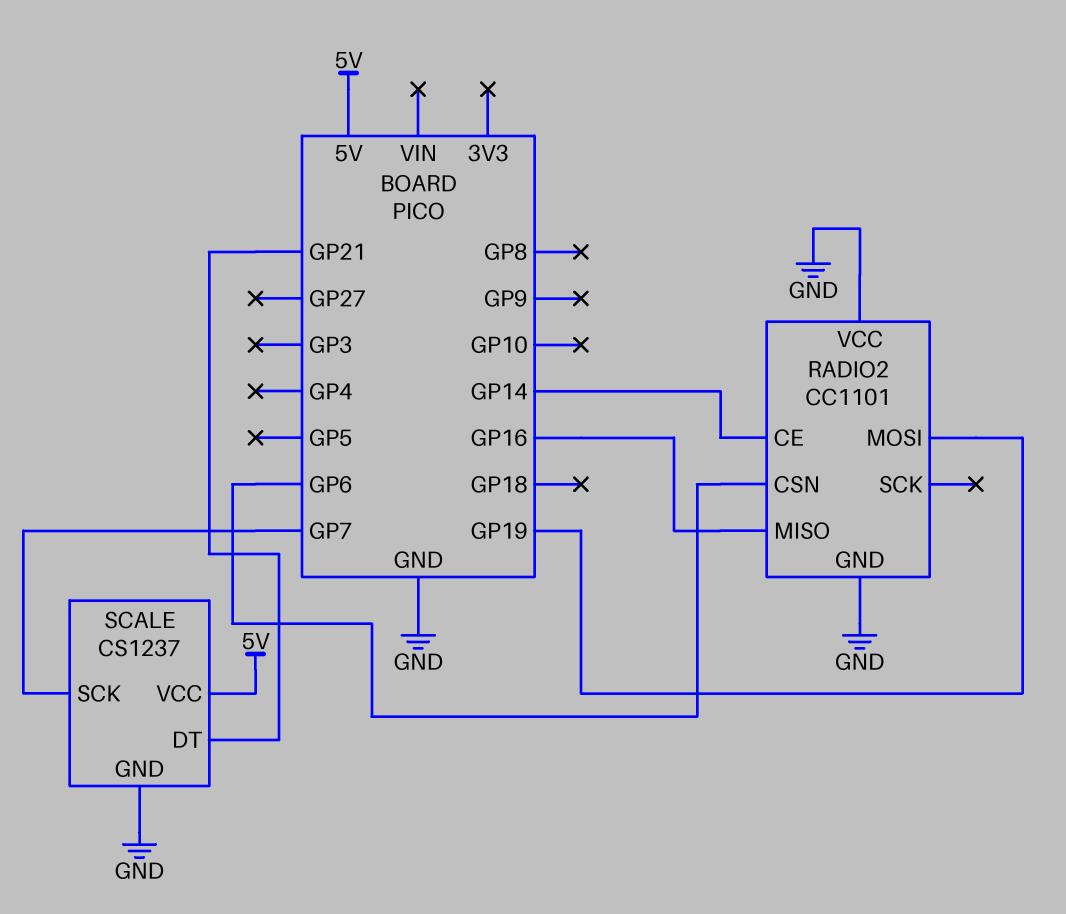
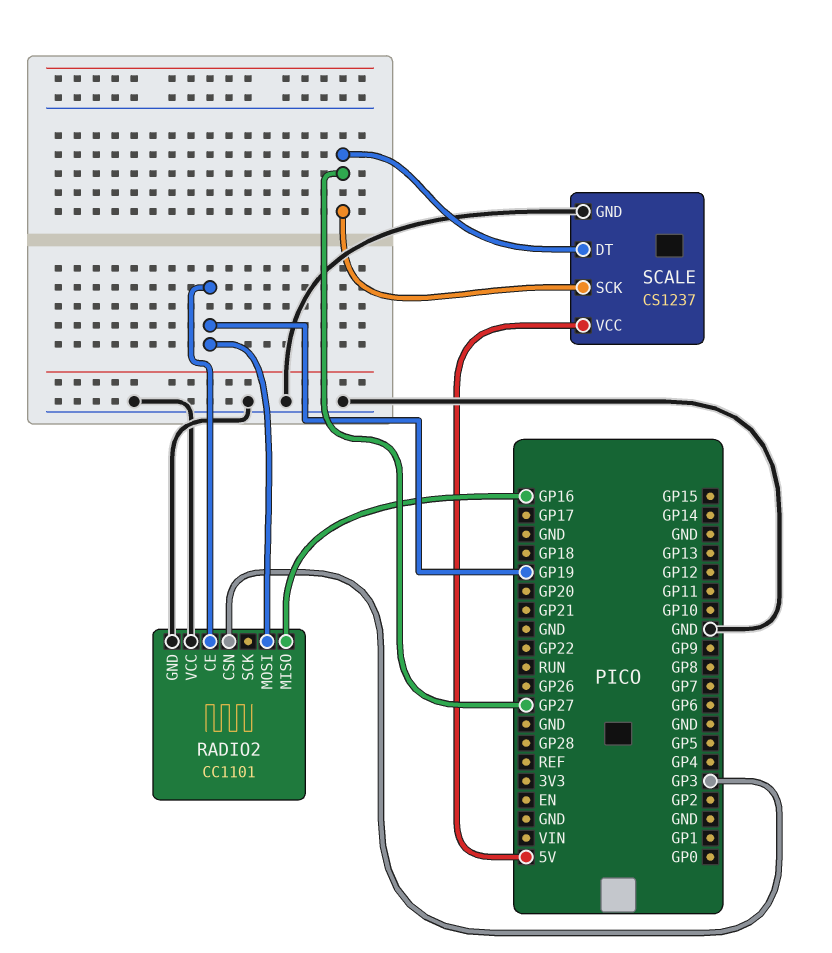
RADIO2 pin CE: GP14 -> GP19
RADIO2 pin CSN: GP6 -> GP3
SCALE pin DT: GP21 -> GP27
SCALE pin SCK: GP7 -> GP27

